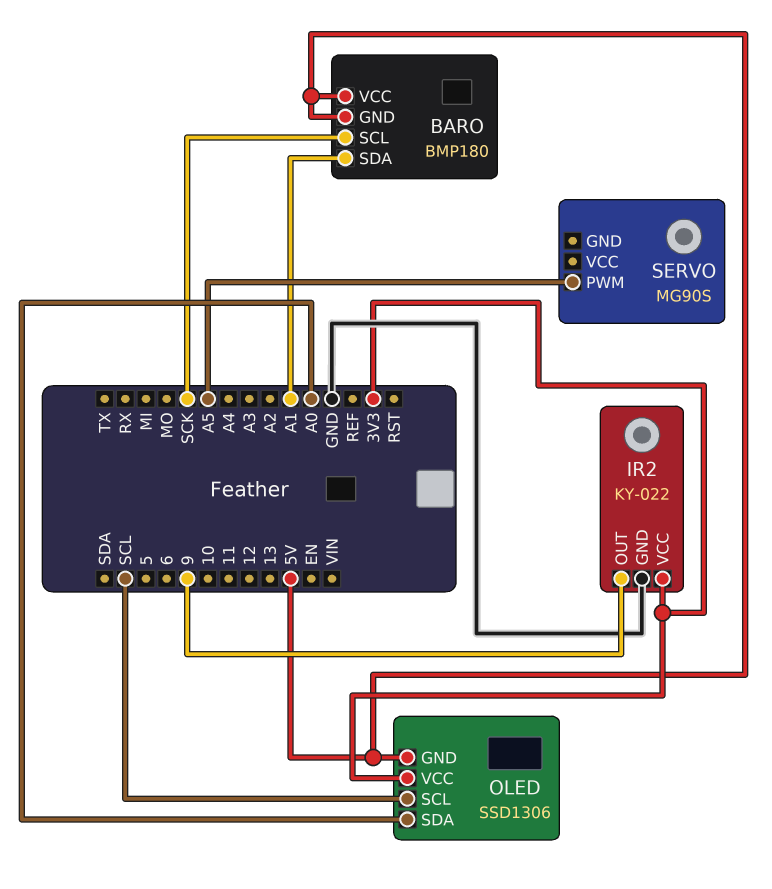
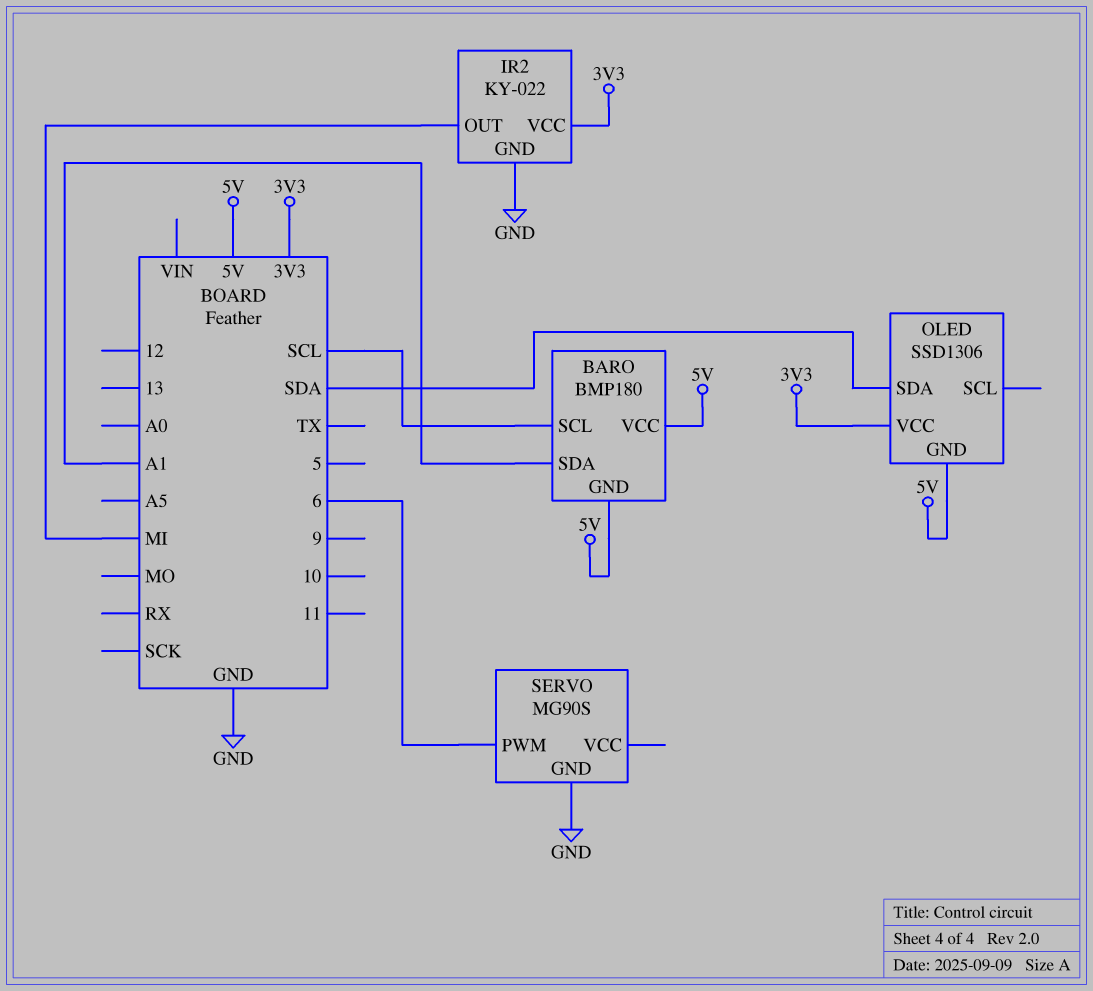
BARO pin SCL: SCK -> SCL
IR2 pin OUT: 9 -> MI
OLED pin SCL: SCL -> none
OLED pin SDA: A0 -> SDA
SERVO pin GND: none -> GND
SERVO pin PWM: A5 -> 6

